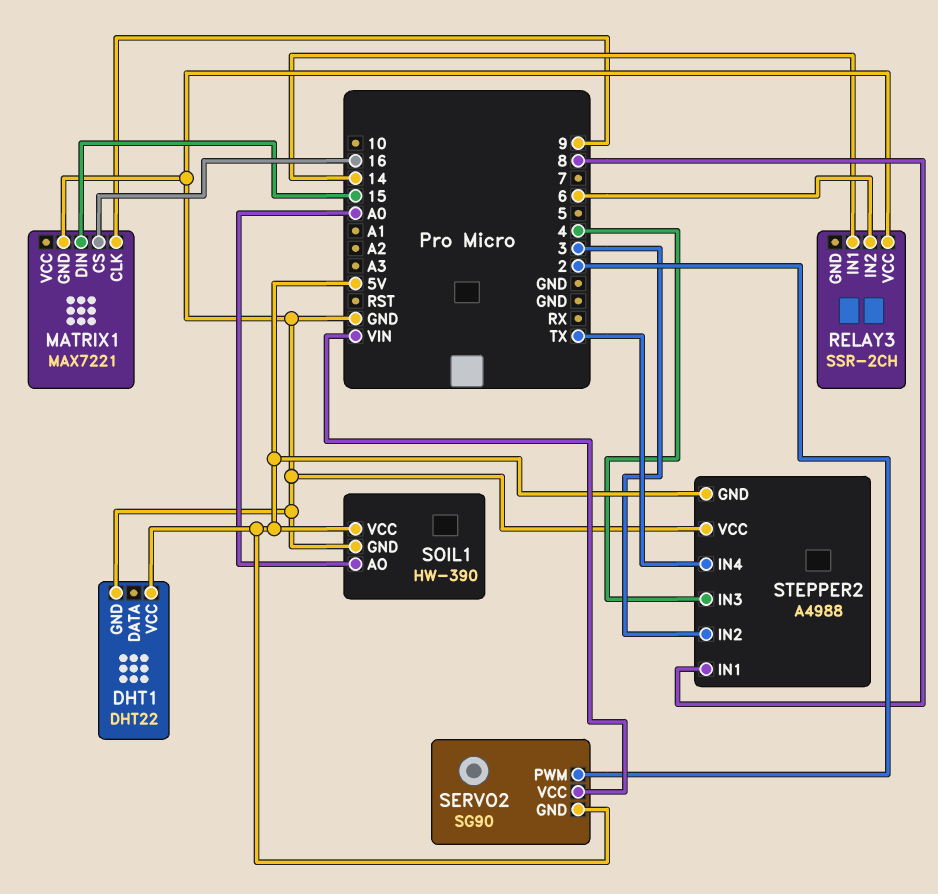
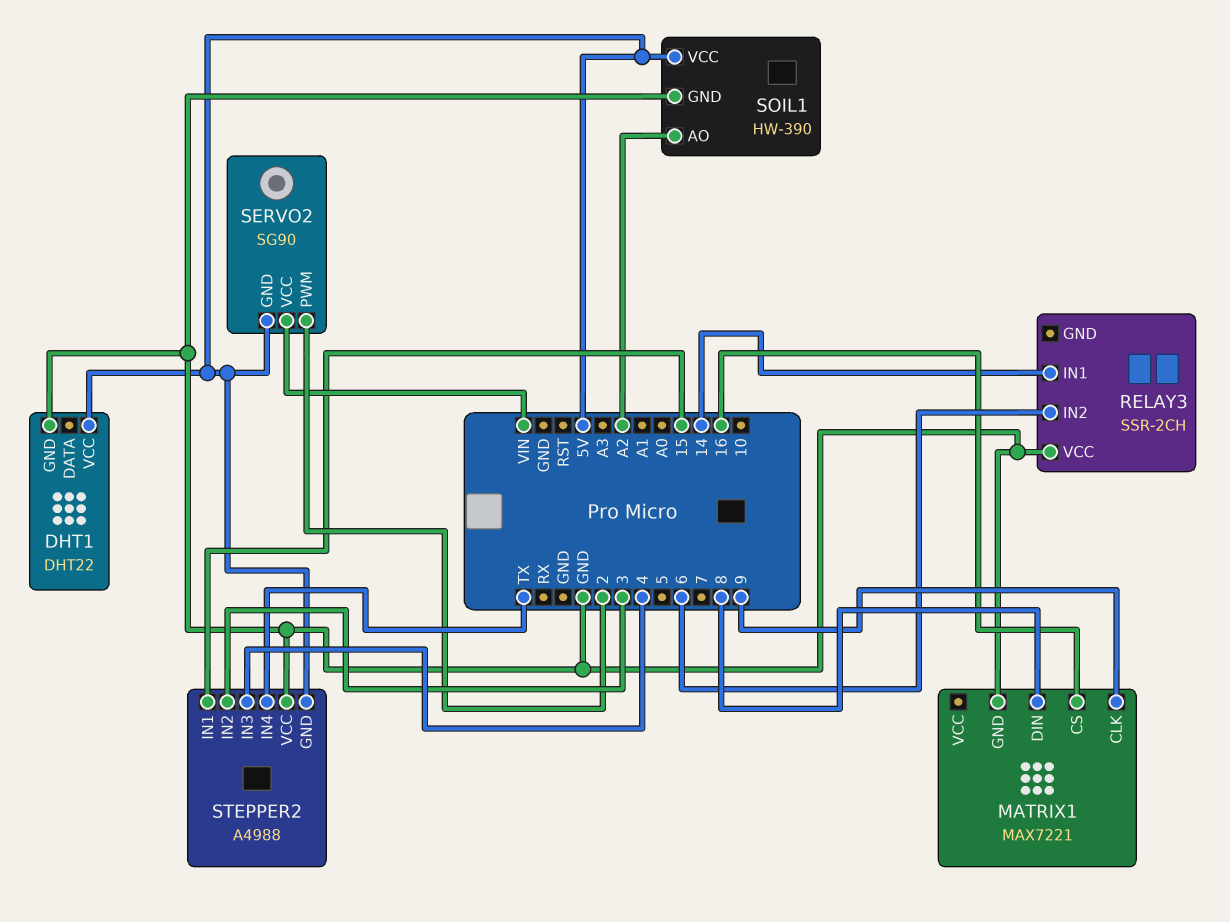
MATRIX1 pin DIN: 15 -> 8
SOIL1 pin AO: A0 -> A2
STEPPER2 pin IN1: 8 -> 15

